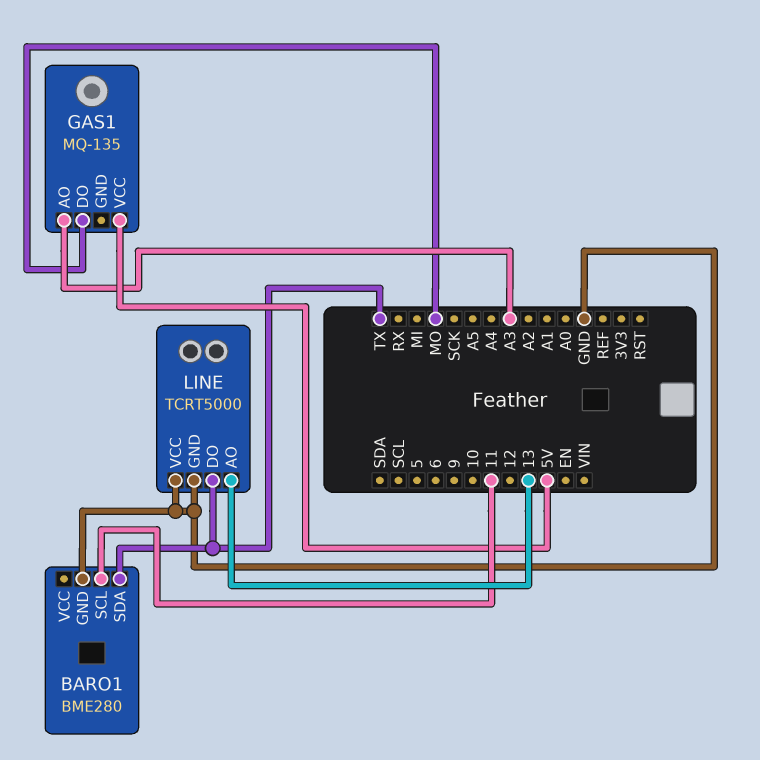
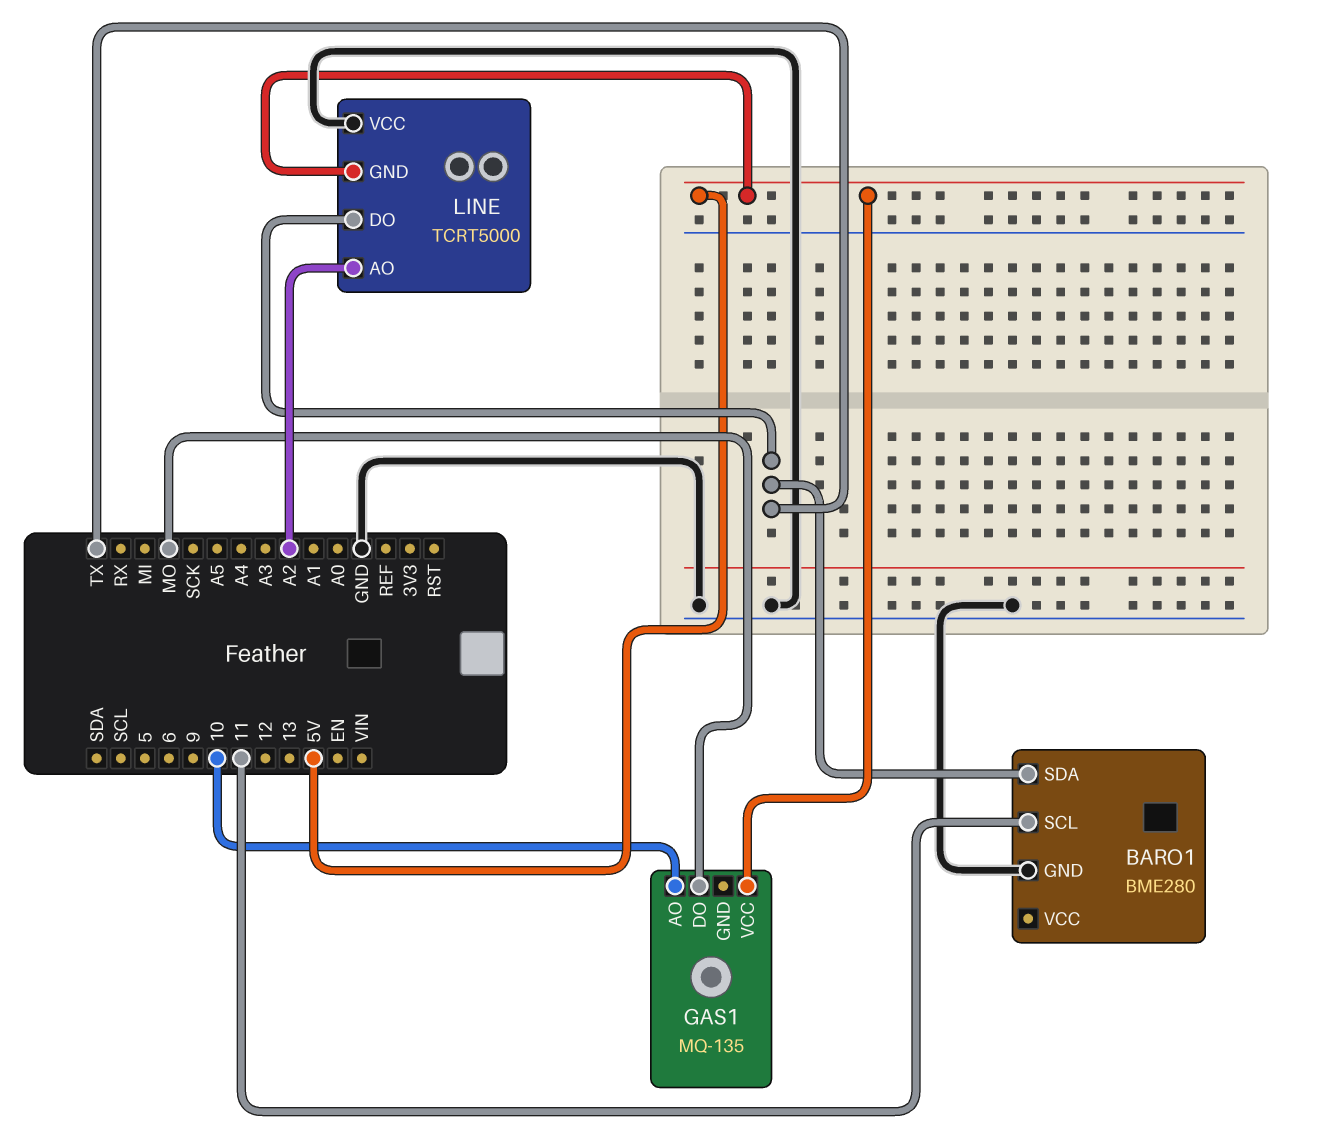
GAS1 pin AO: A3 -> 10
LINE pin AO: 13 -> A2
LINE pin GND: GND -> 5V

